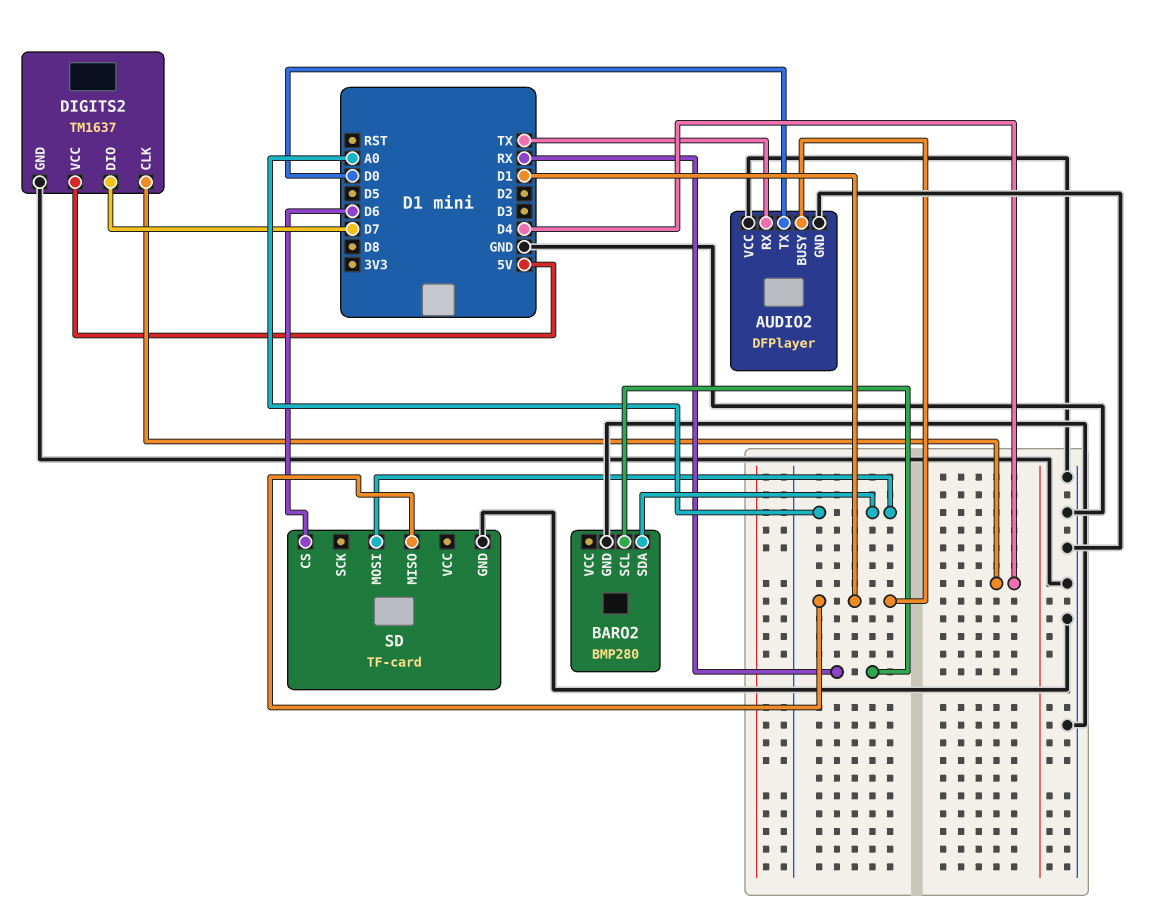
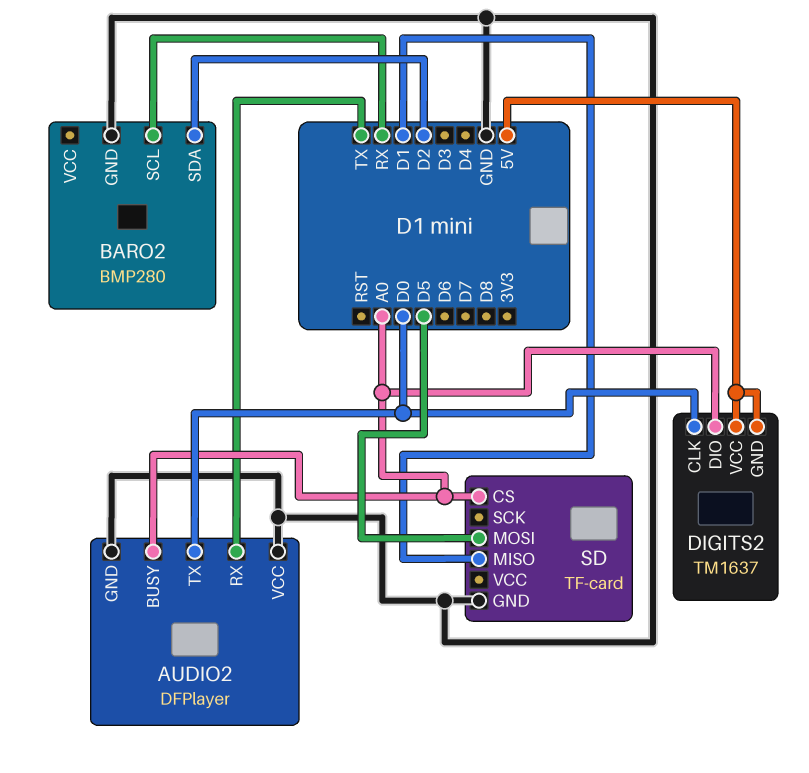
AUDIO2 pin BUSY: D1 -> A0
BARO2 pin SDA: A0 -> D2
DIGITS2 pin CLK: D4 -> D0
DIGITS2 pin DIO: D7 -> A0
DIGITS2 pin GND: GND -> 5V
SD pin CS: D6 -> A0
SD pin MOSI: A0 -> D5

